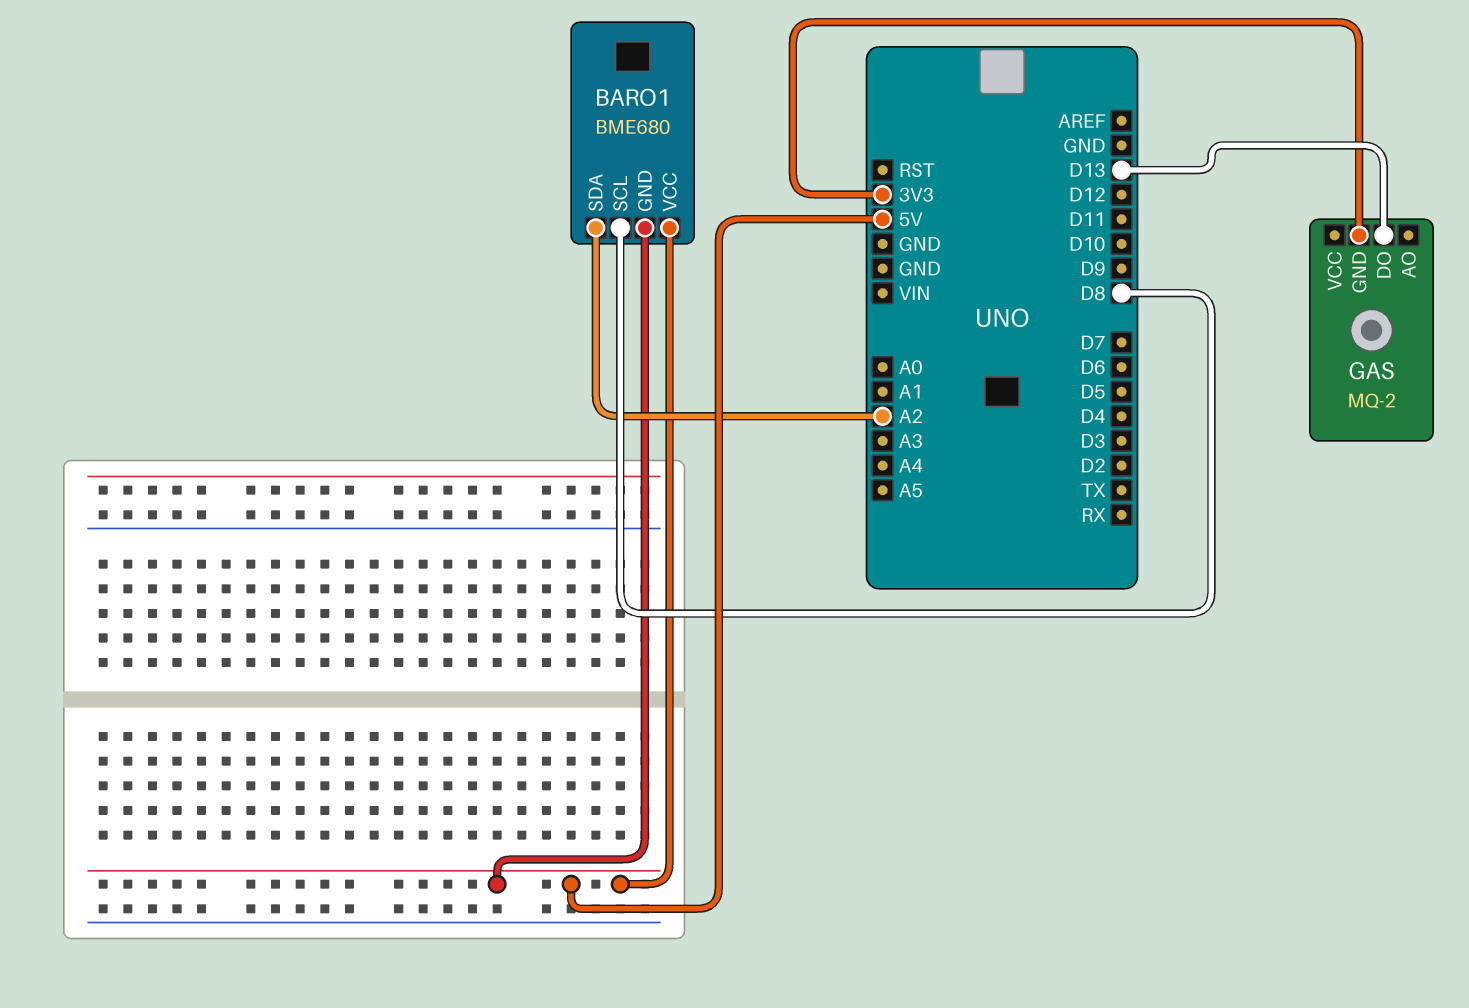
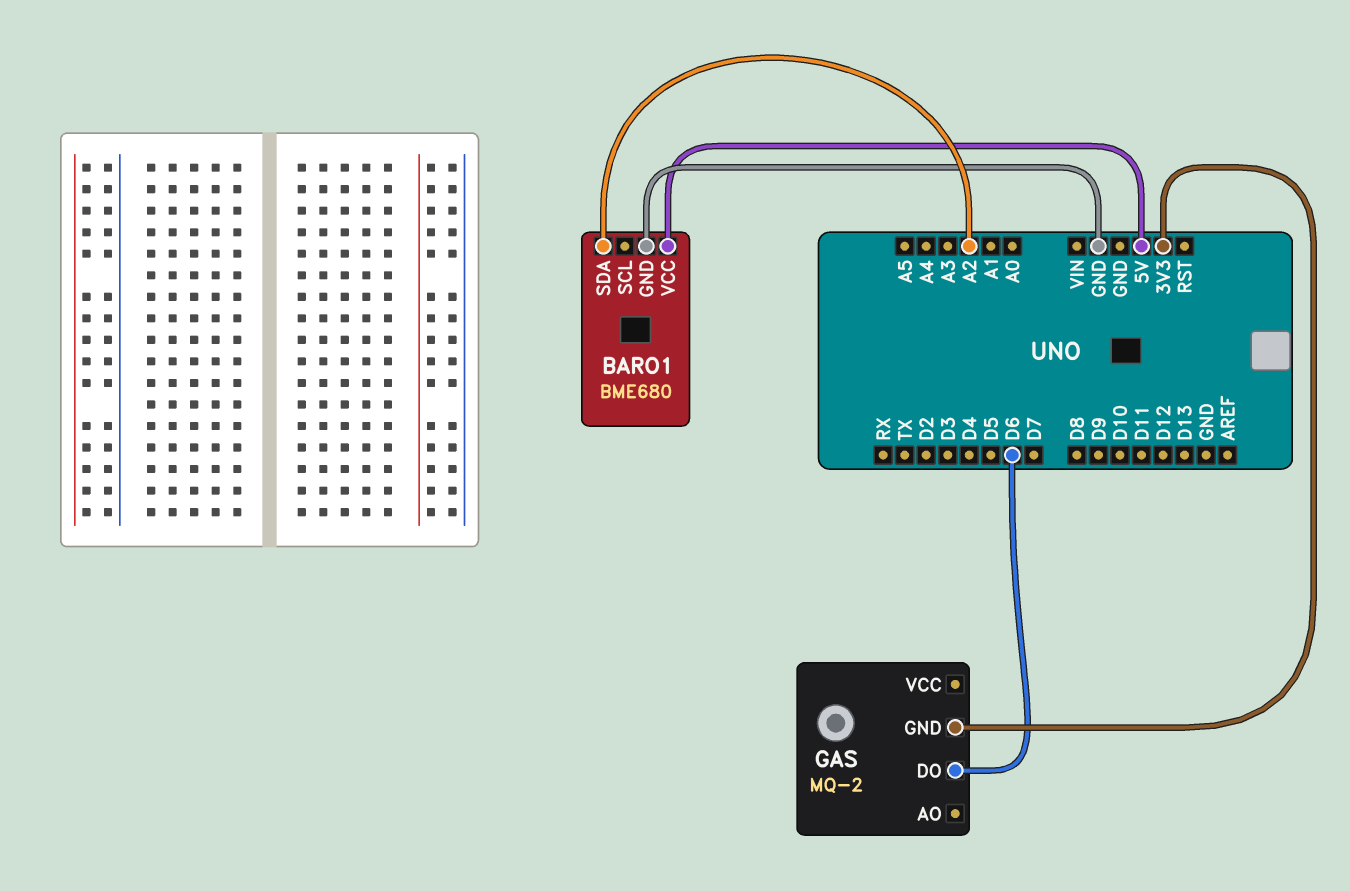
BARO1 pin GND: 5V -> GND
BARO1 pin SCL: D8 -> none
GAS pin DO: D13 -> D6

